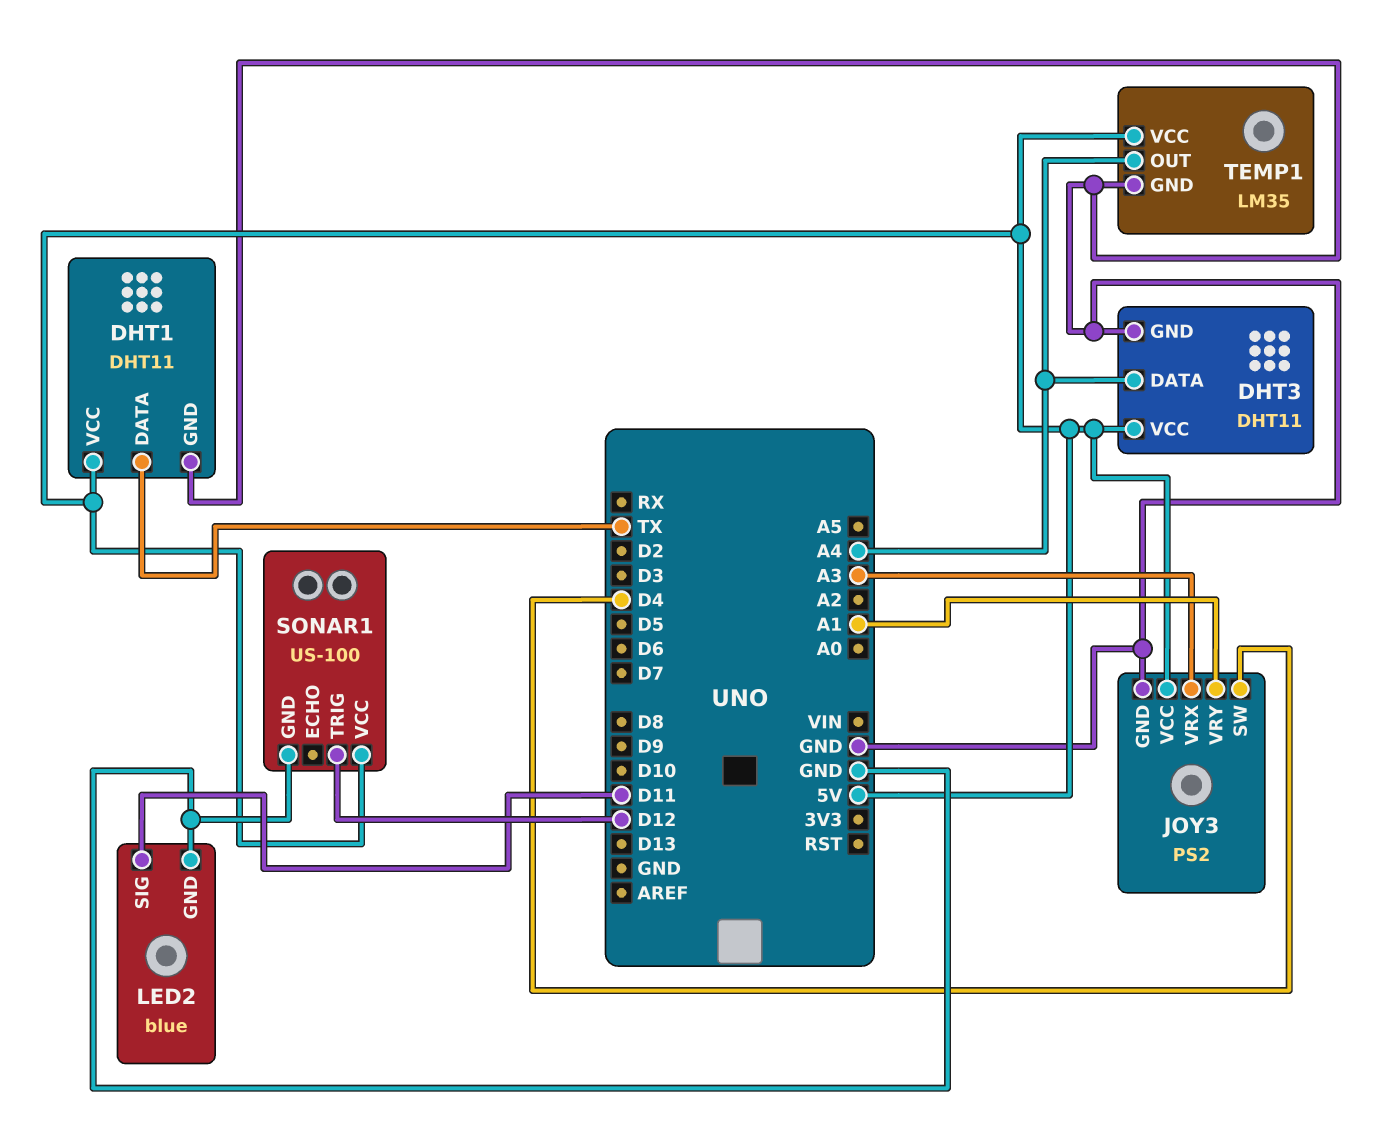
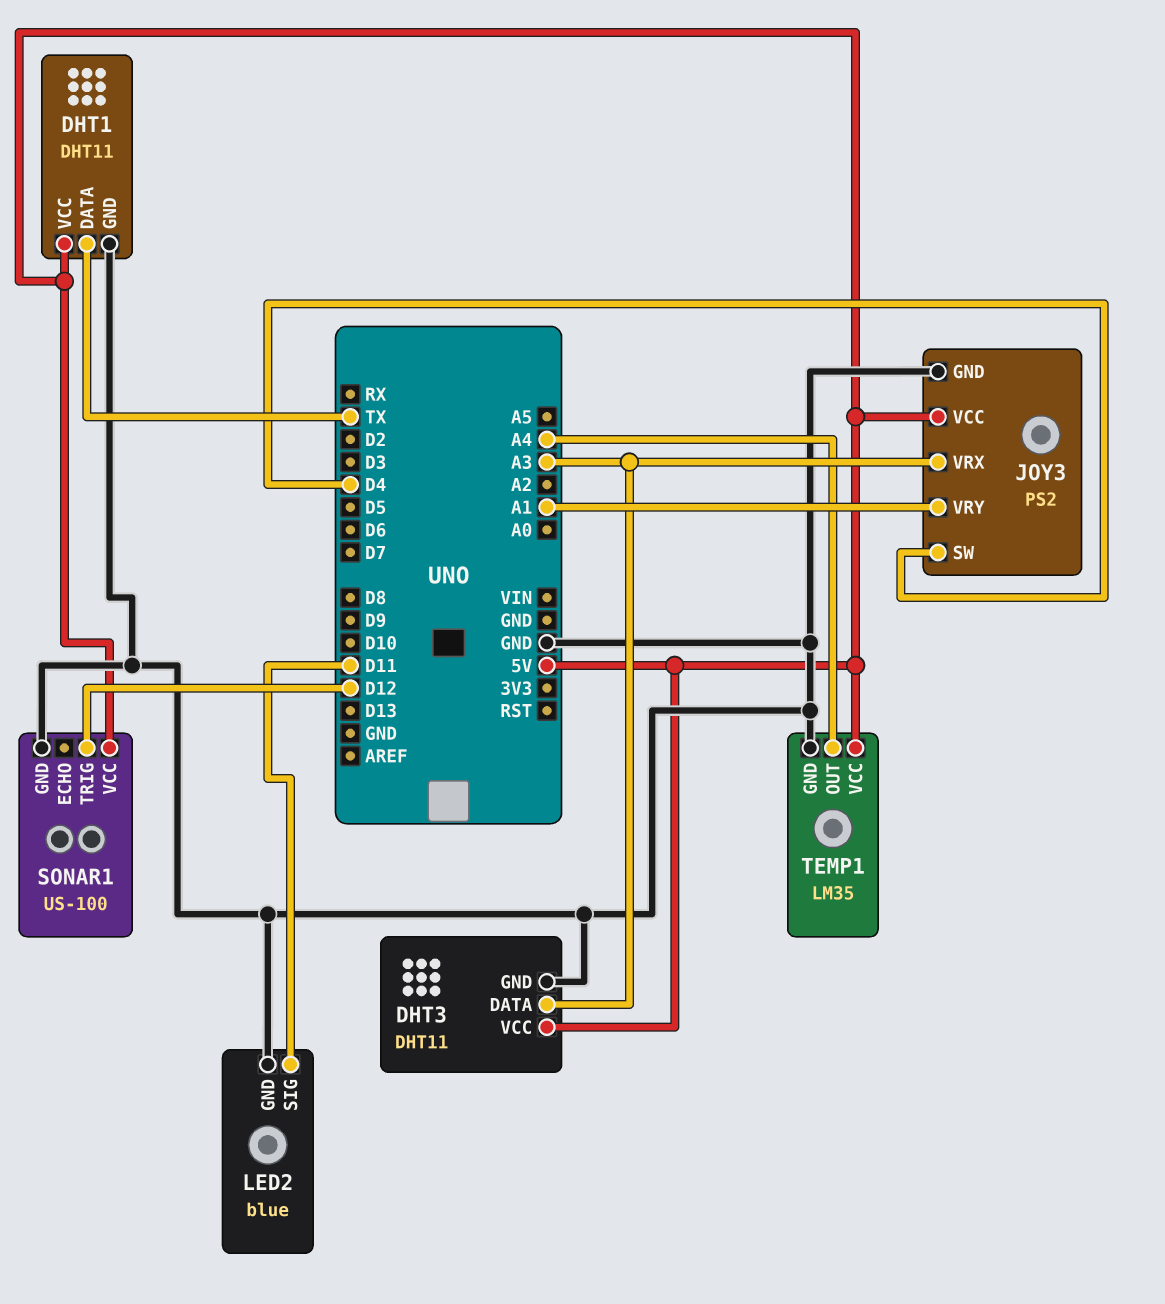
DHT3 pin DATA: A4 -> A3

